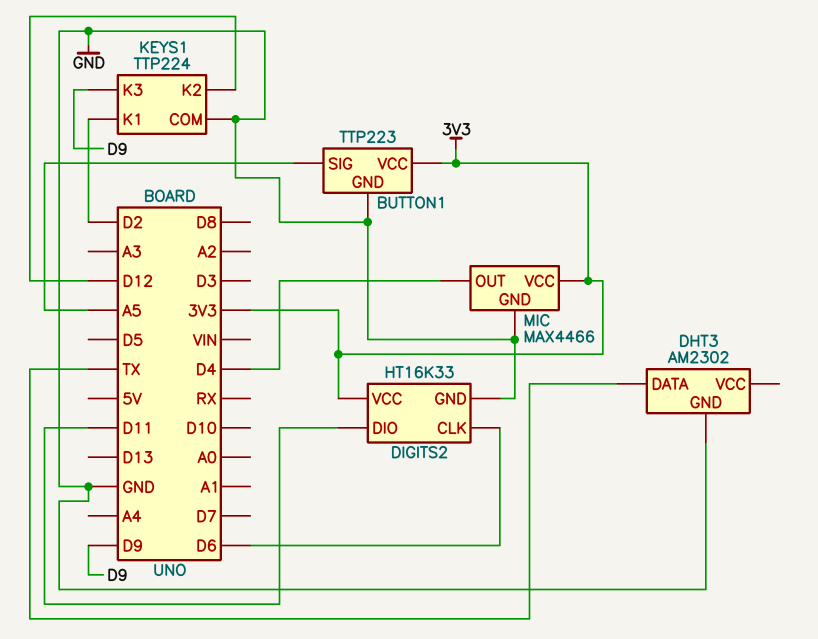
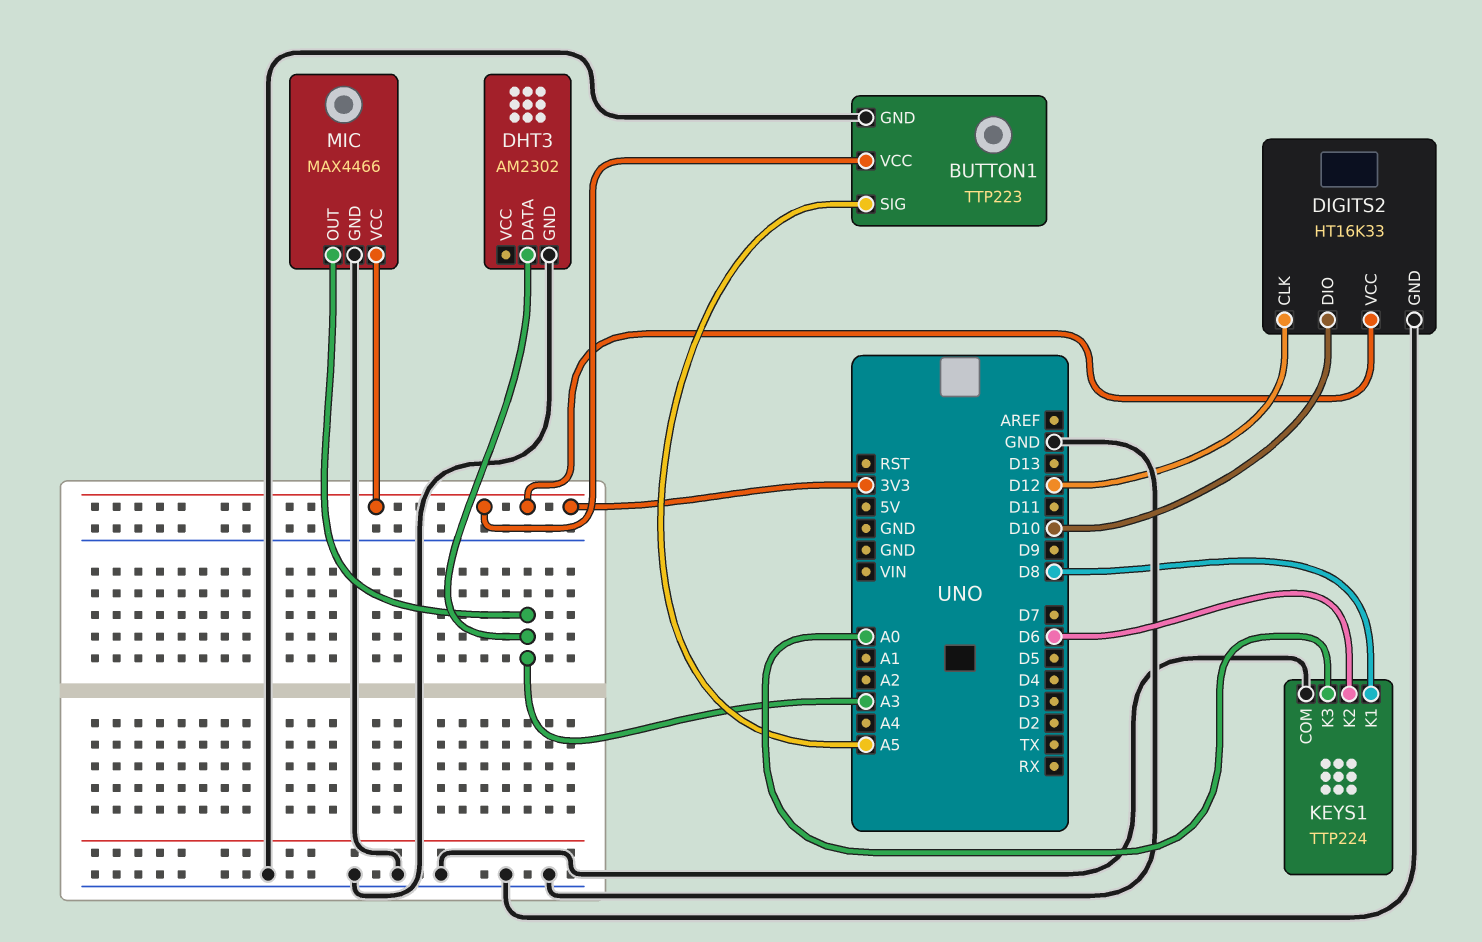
DHT3 pin DATA: TX -> A3
DIGITS2 pin CLK: D6 -> D12
DIGITS2 pin DIO: D11 -> D10
KEYS1 pin K1: D2 -> D8
KEYS1 pin K2: D12 -> D6
KEYS1 pin K3: D9 -> A0
MIC pin OUT: D4 -> A3

